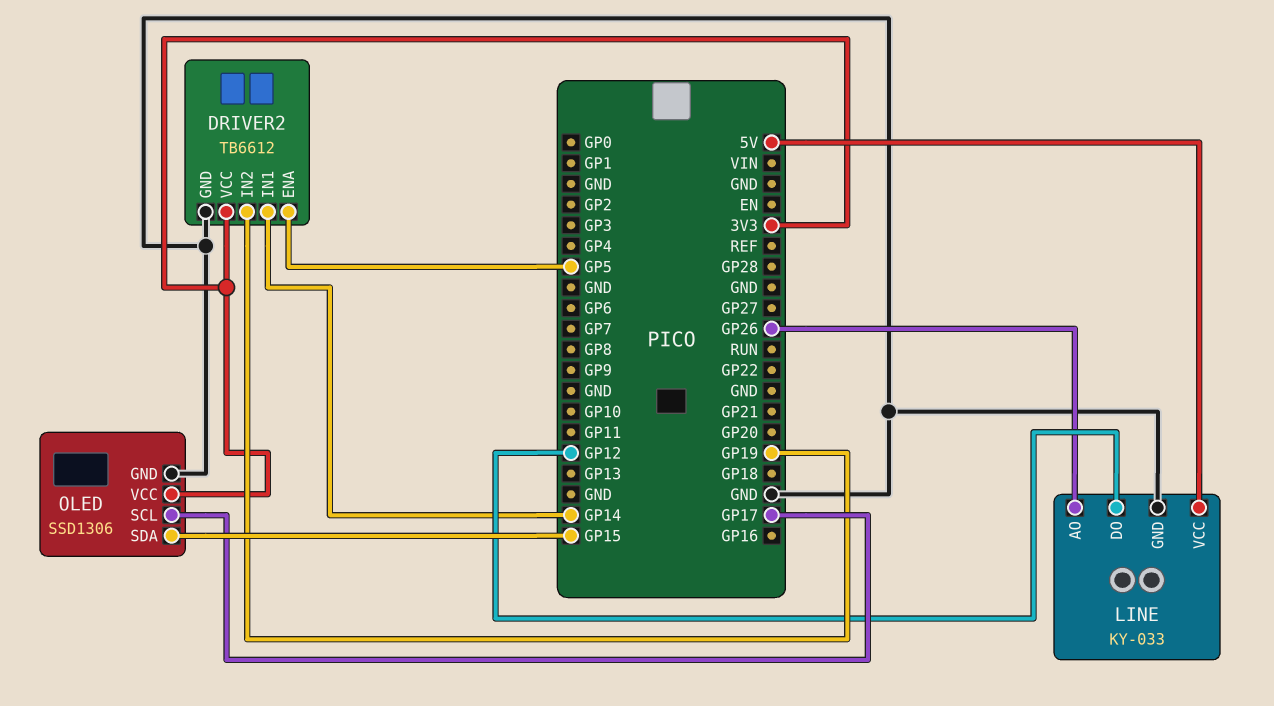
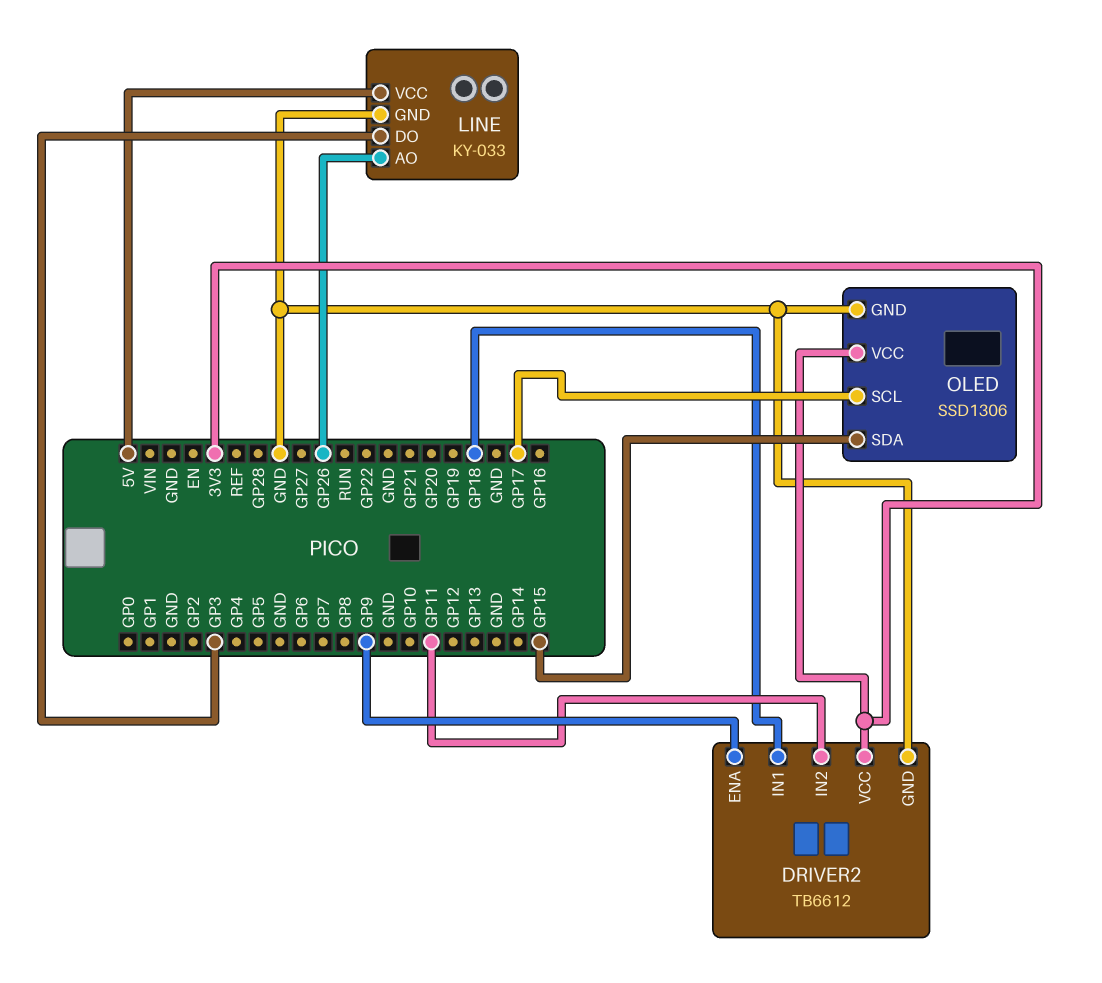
DRIVER2 pin ENA: GP5 -> GP9
DRIVER2 pin IN1: GP14 -> GP18
DRIVER2 pin IN2: GP19 -> GP11
LINE pin DO: GP12 -> GP3

